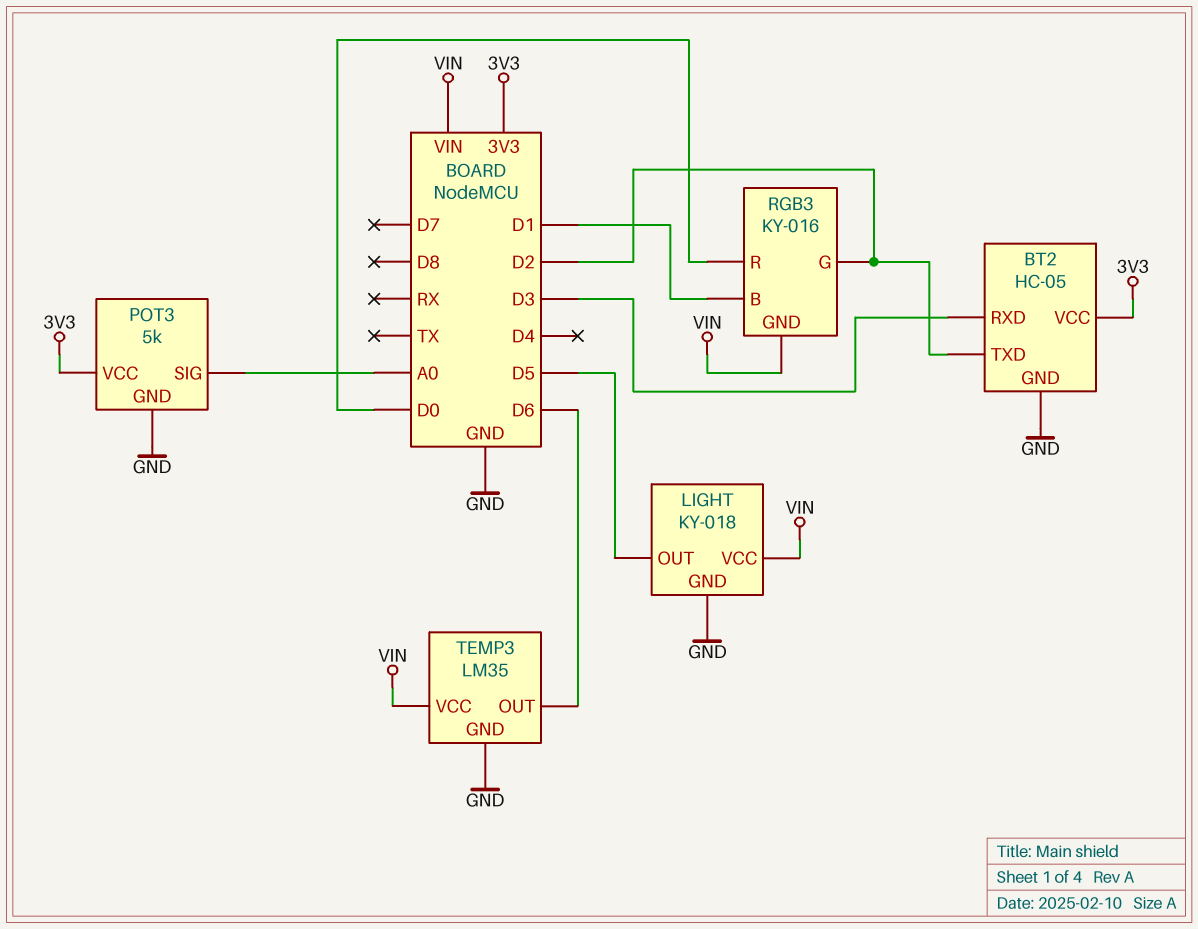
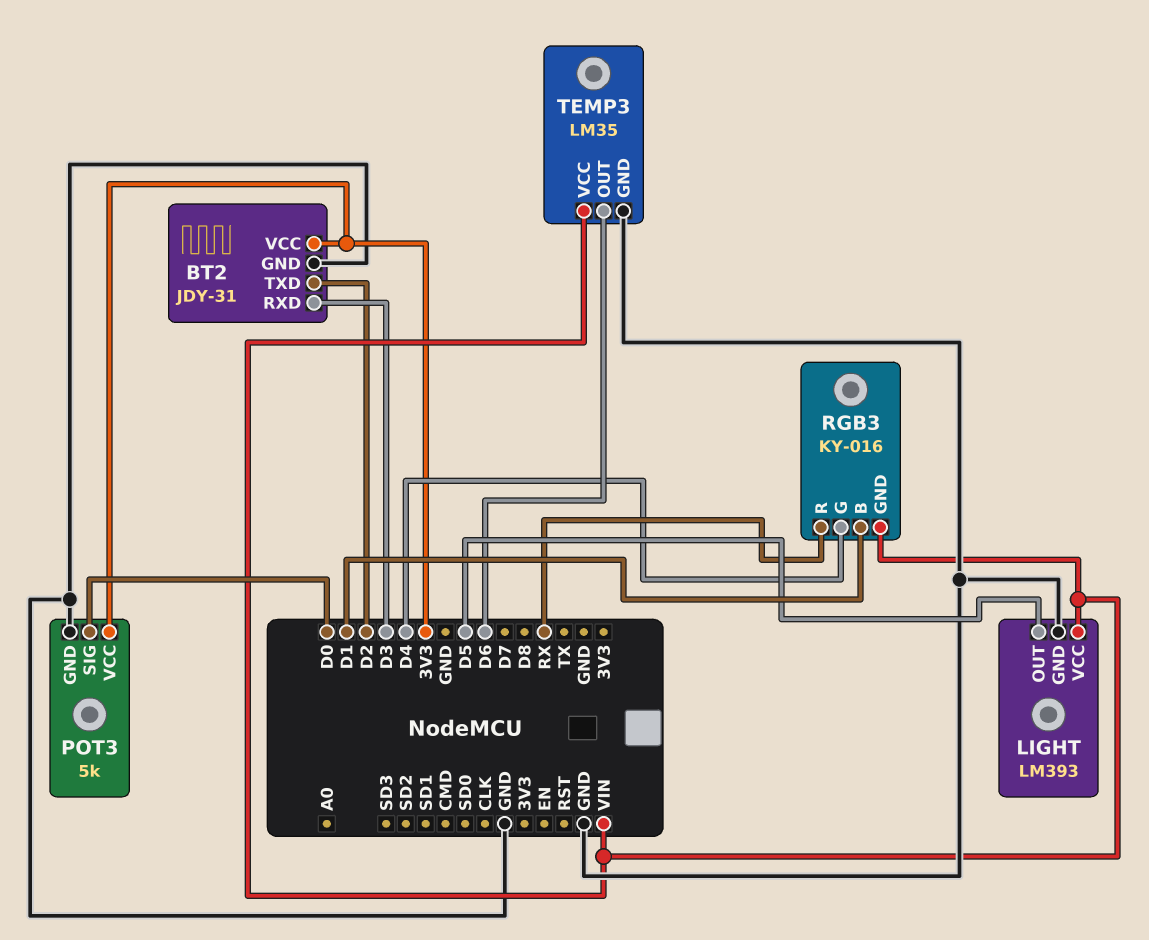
BT2: HC-05 -> JDY-31
LIGHT: KY-018 -> LM393
POT3 pin SIG: A0 -> D0
RGB3 pin G: D2 -> D4
RGB3 pin R: D0 -> RX

